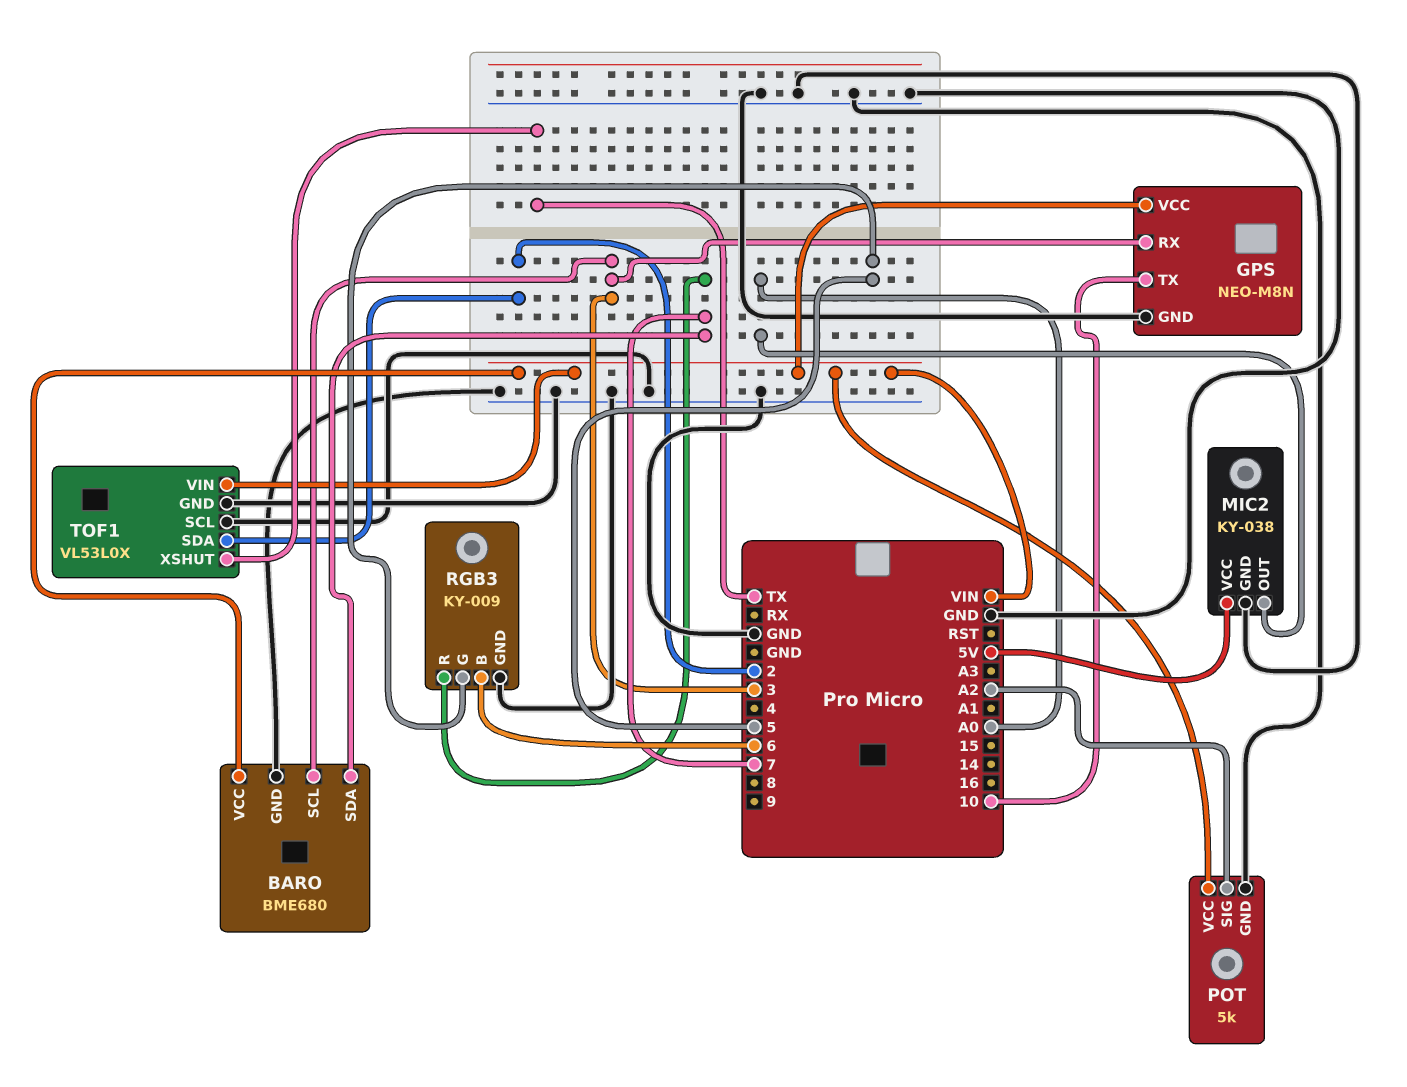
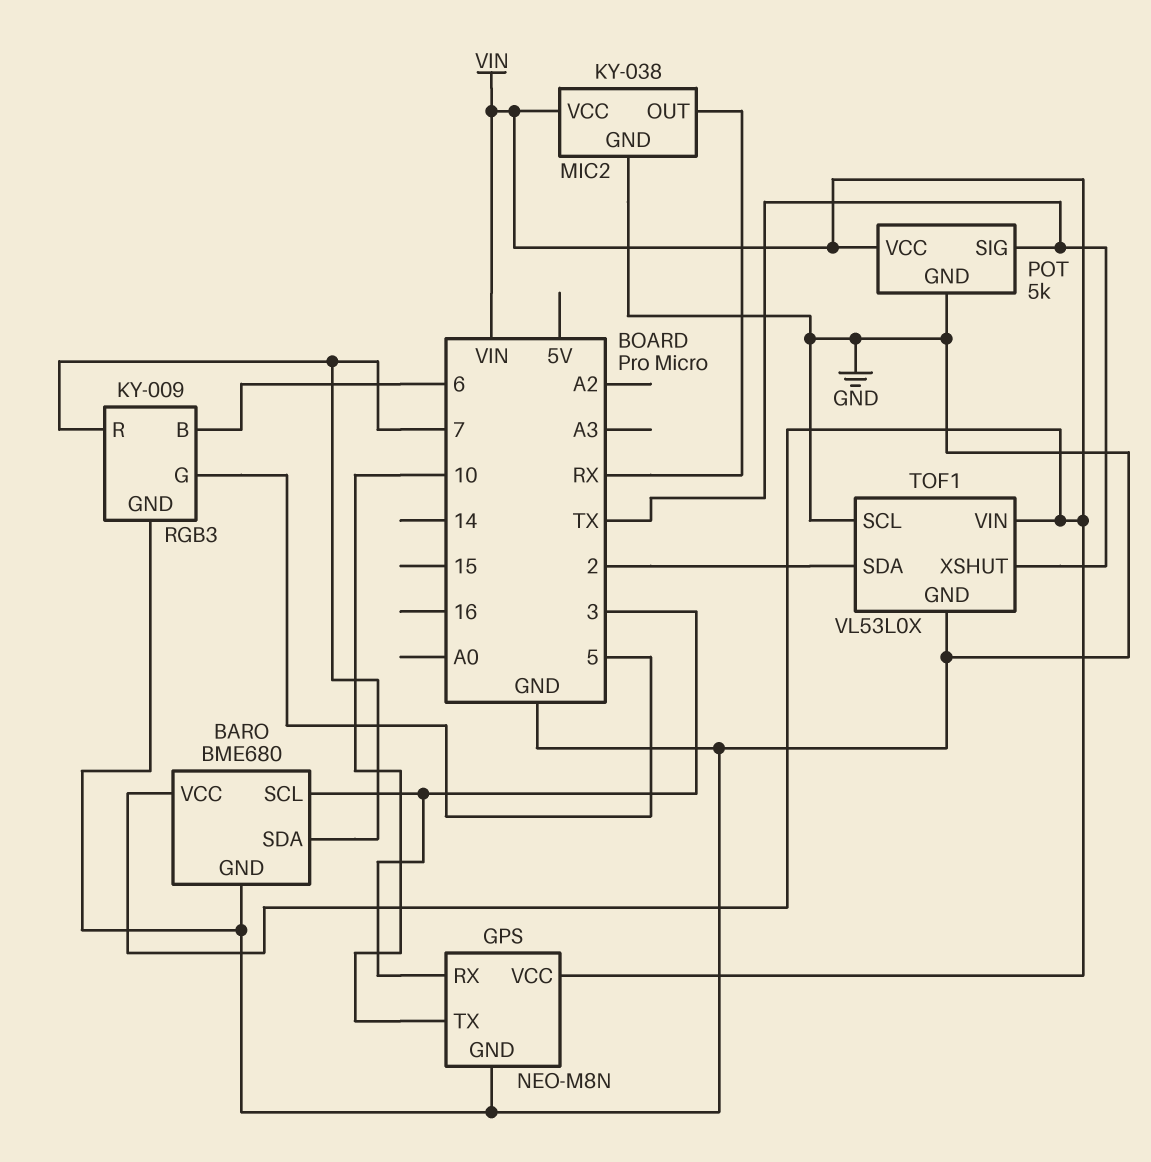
MIC2 pin OUT: A0 -> RX
MIC2 pin VCC: 5V -> VIN
POT pin SIG: A2 -> TX

